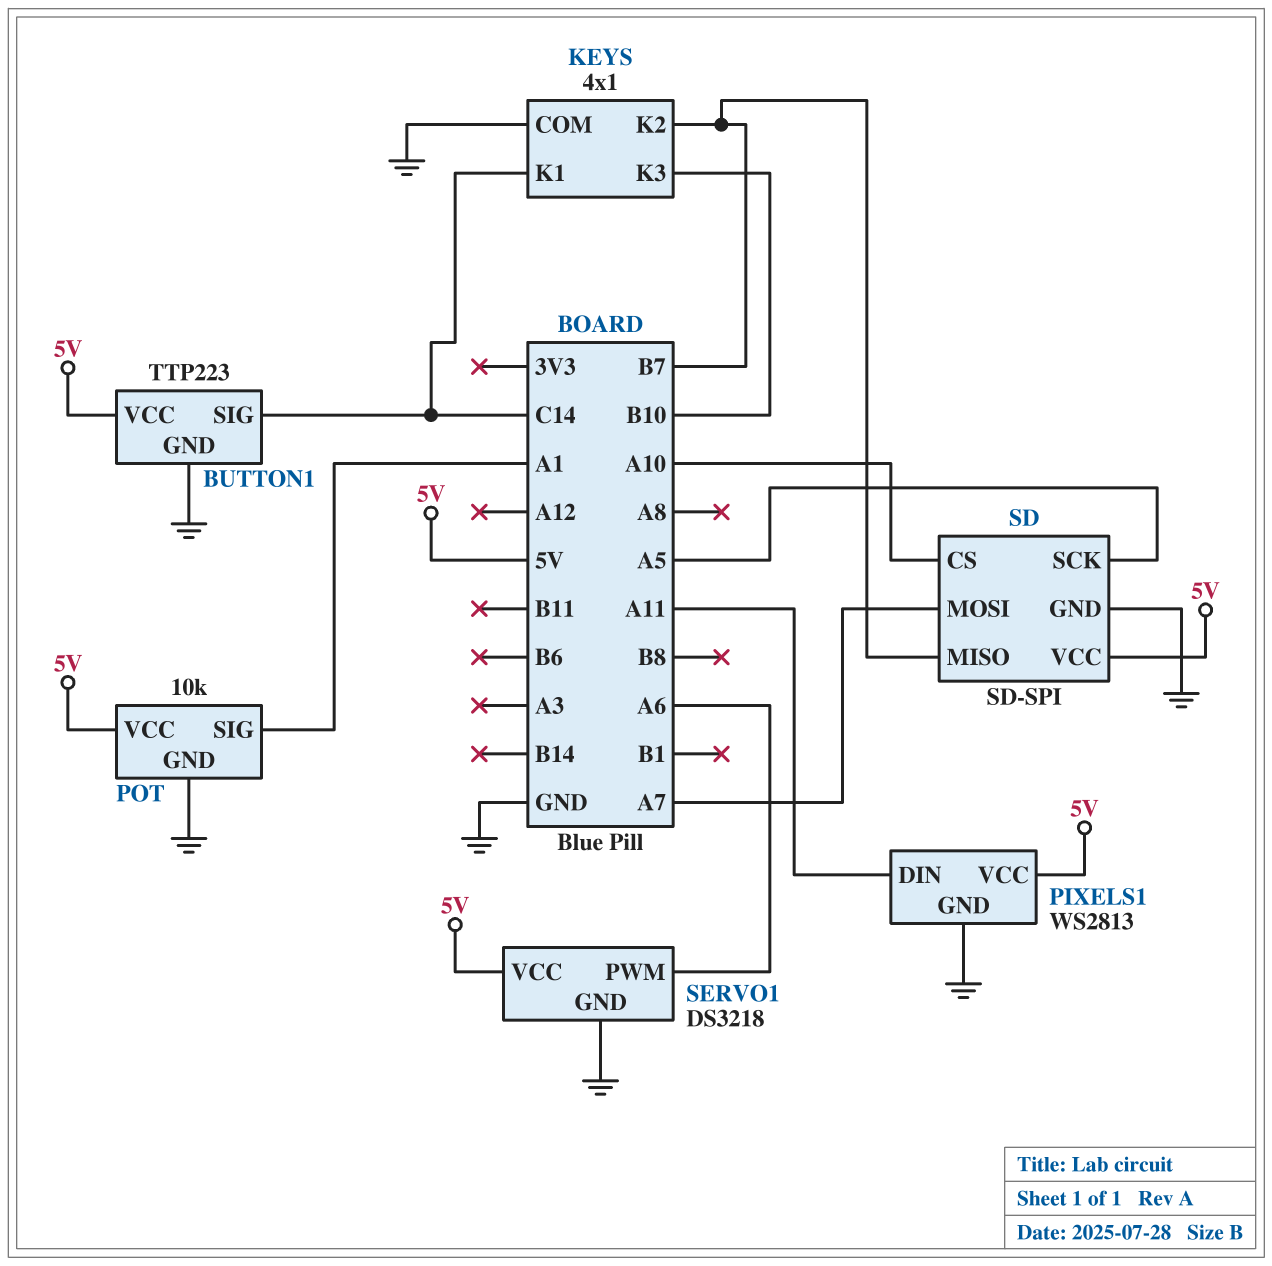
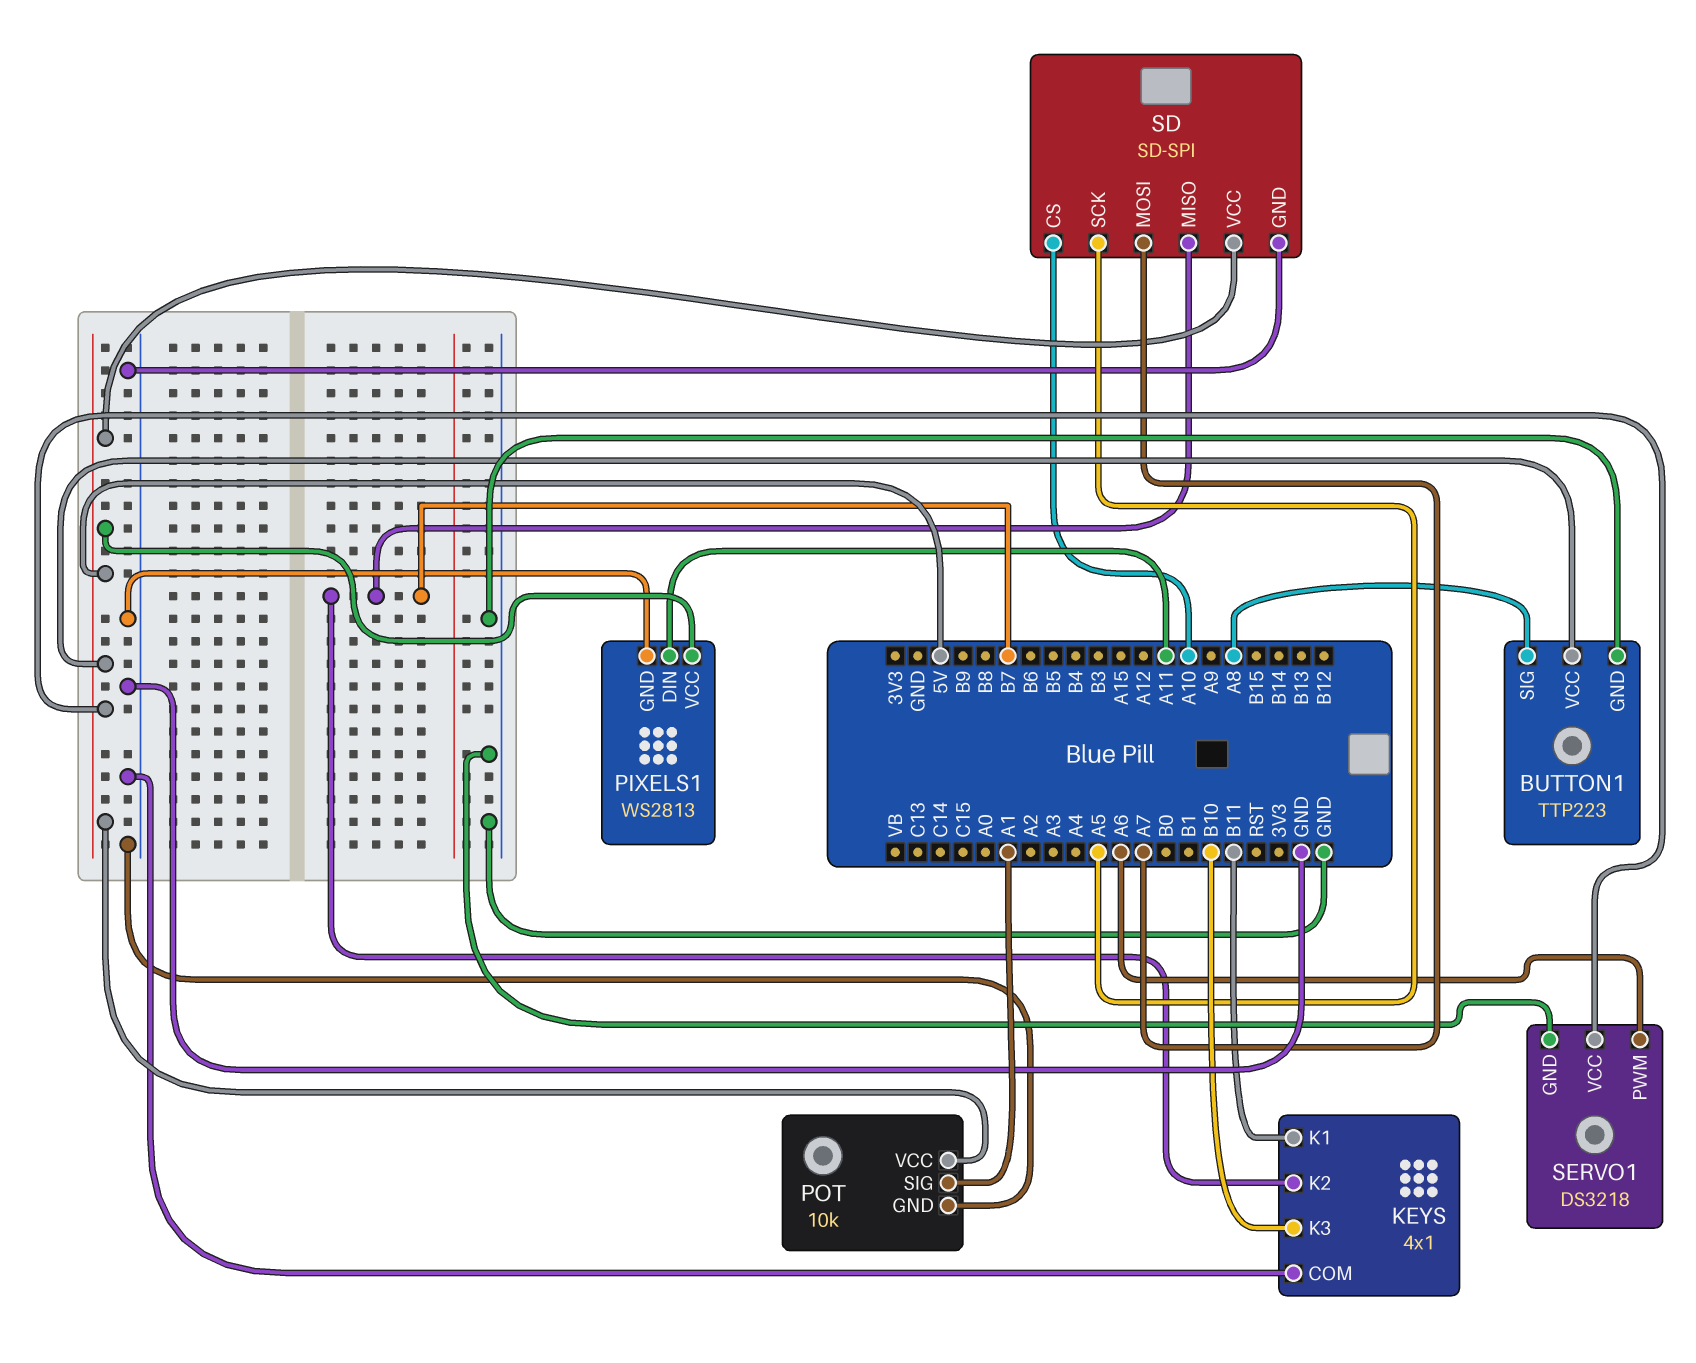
BUTTON1 pin SIG: C14 -> A8
KEYS pin K1: C14 -> B11

